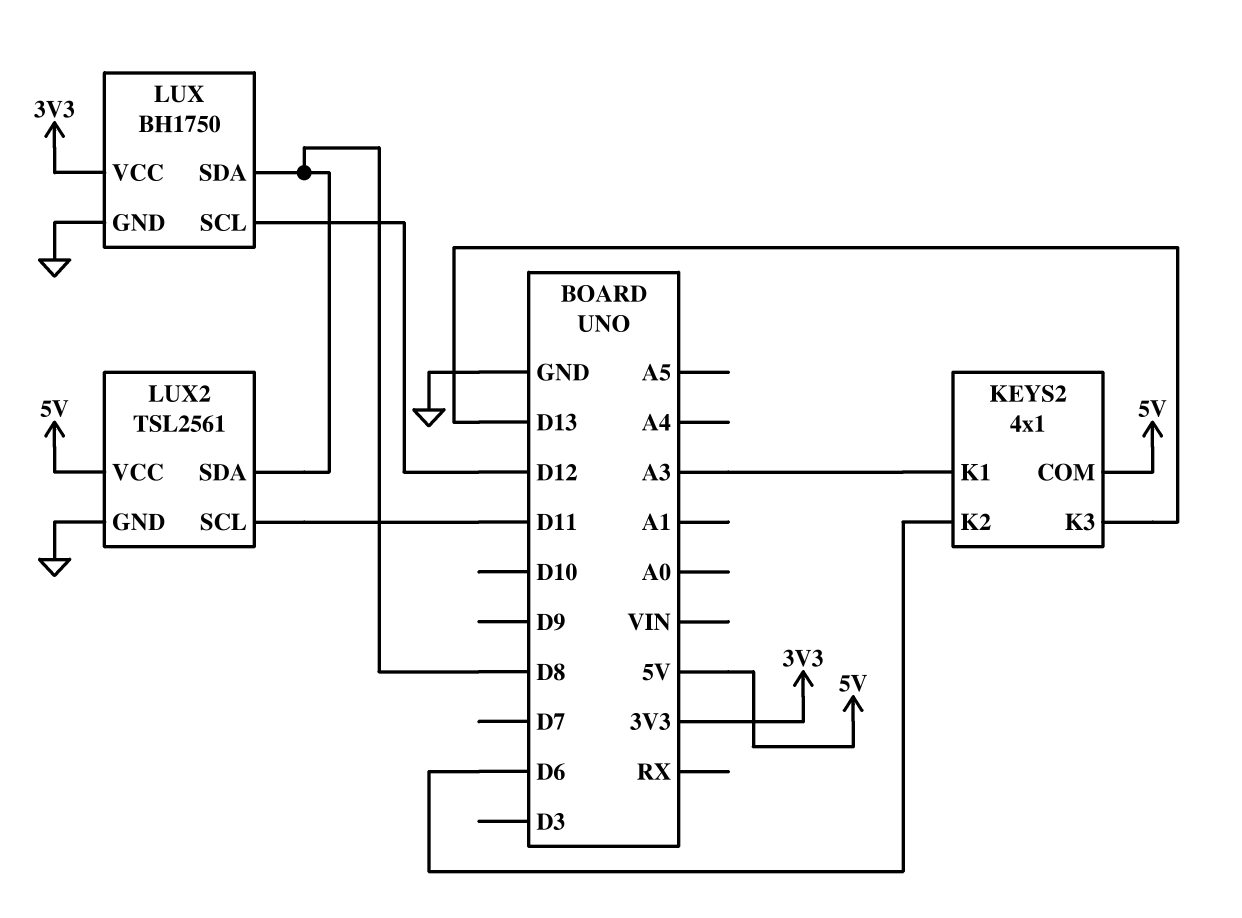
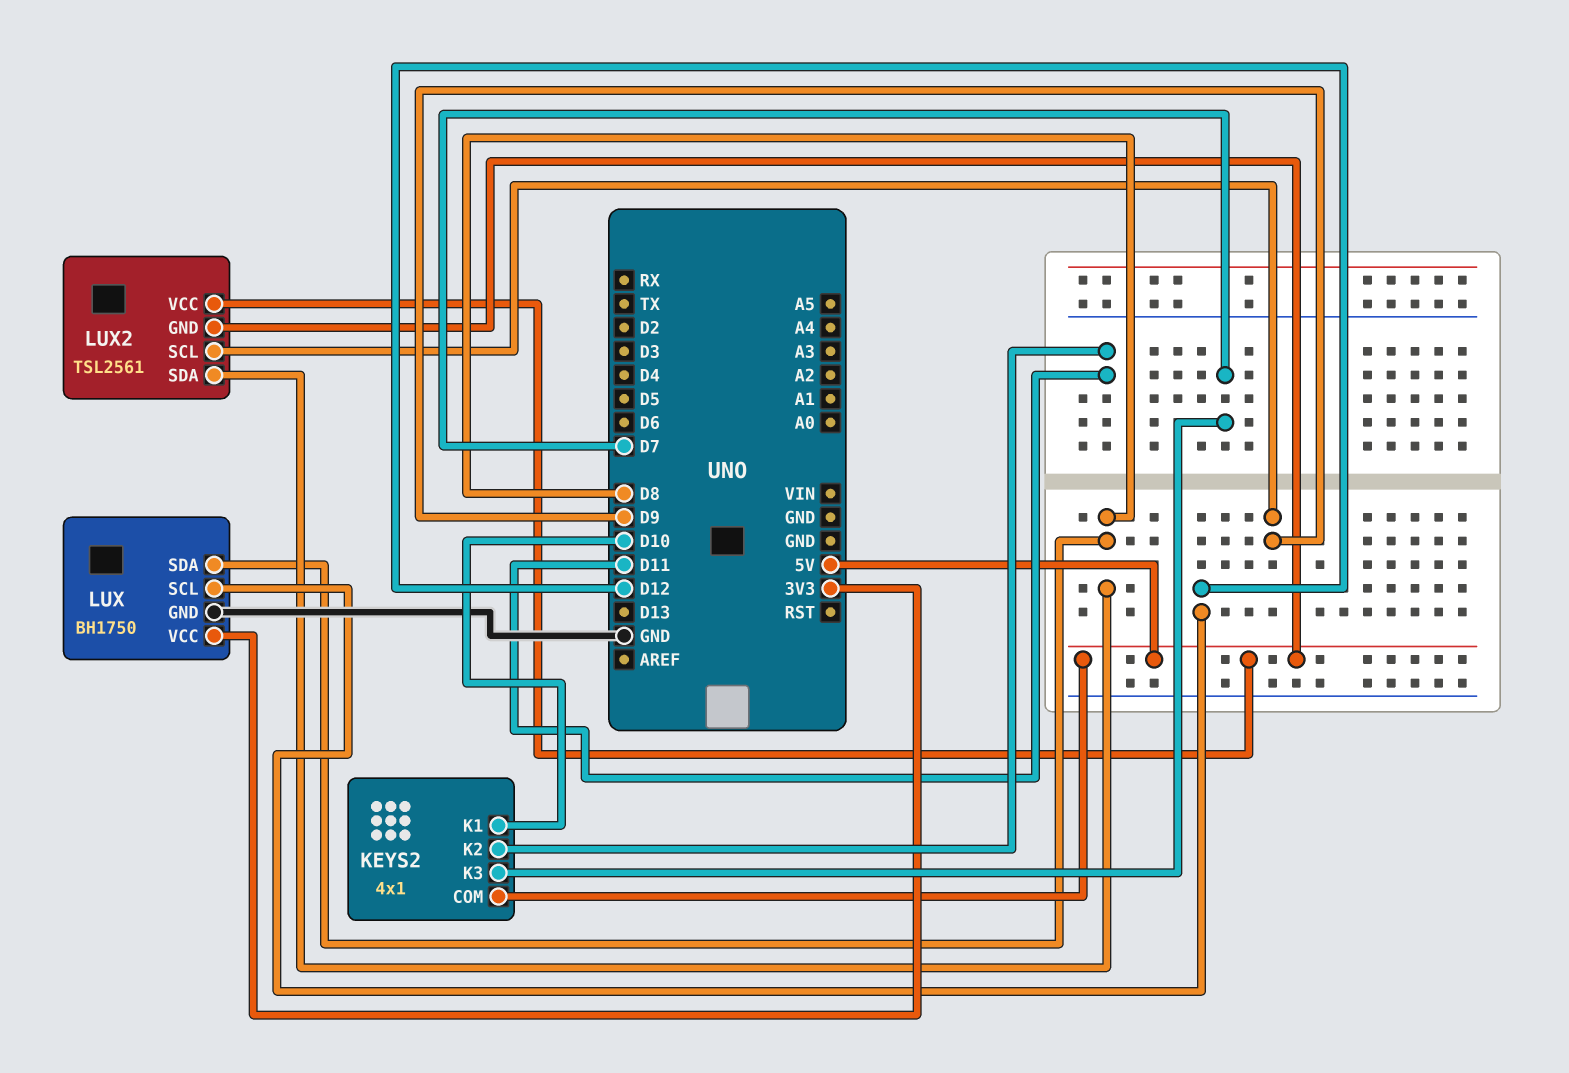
KEYS2 pin K1: A3 -> D10
KEYS2 pin K2: D6 -> D11
KEYS2 pin K3: D13 -> D7
LUX2 pin GND: GND -> 5V
LUX2 pin SCL: D11 -> D9

